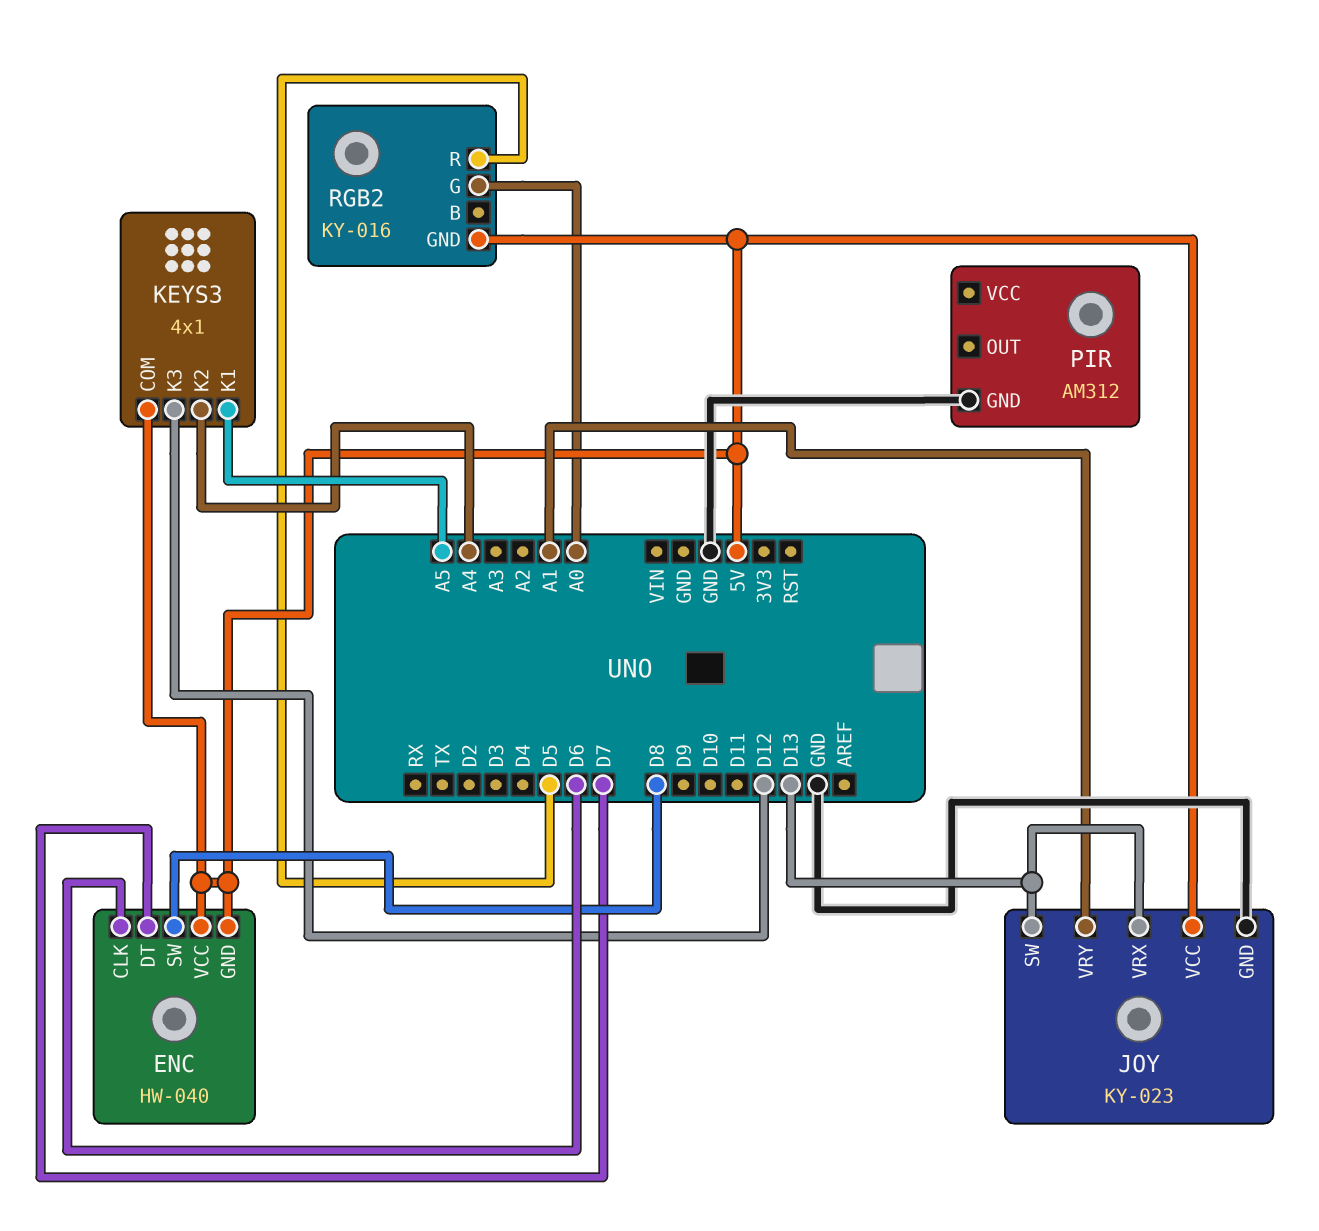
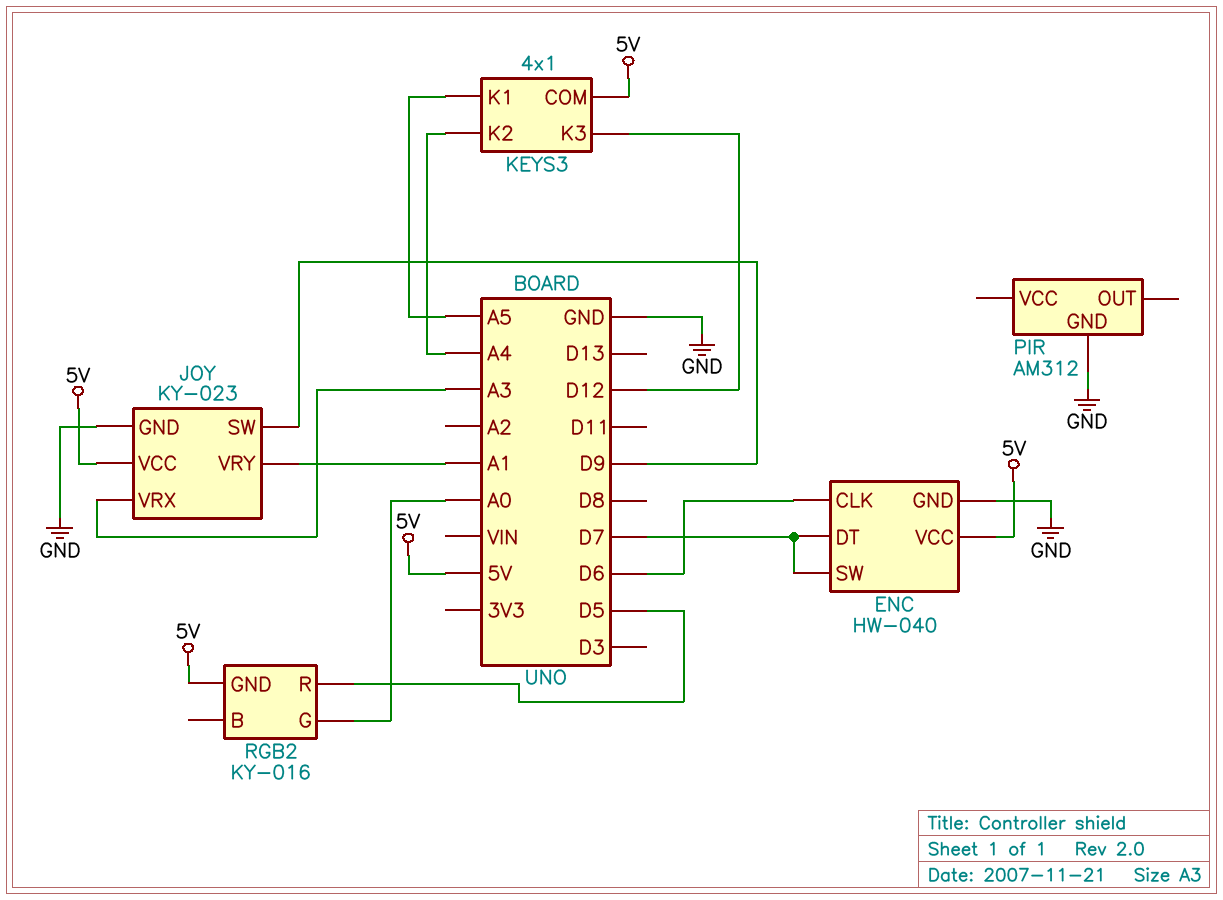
ENC pin GND: 5V -> GND
ENC pin SW: D8 -> D7
JOY pin SW: D13 -> D9
JOY pin VRX: D13 -> A3

